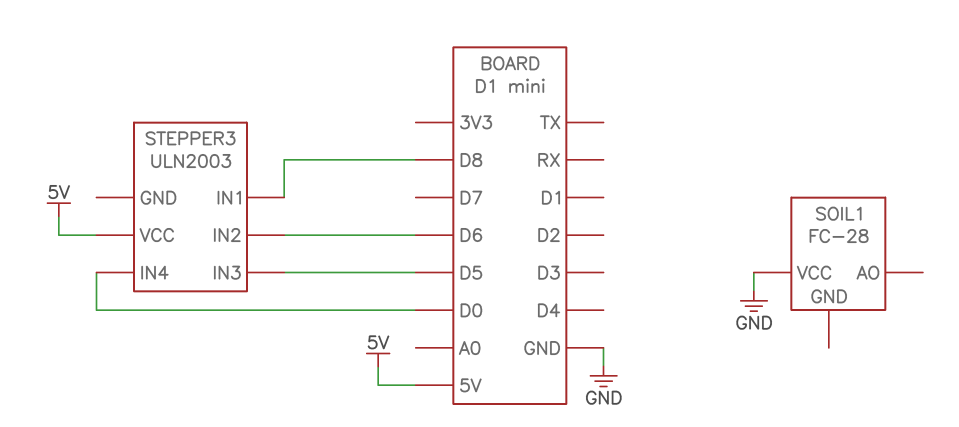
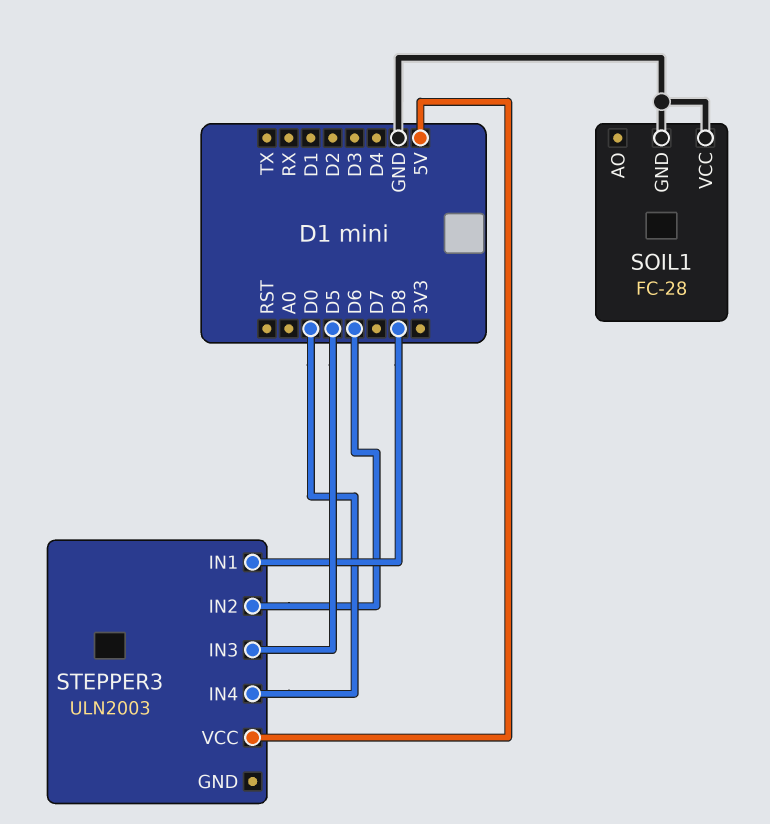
SOIL1 pin GND: none -> GND

